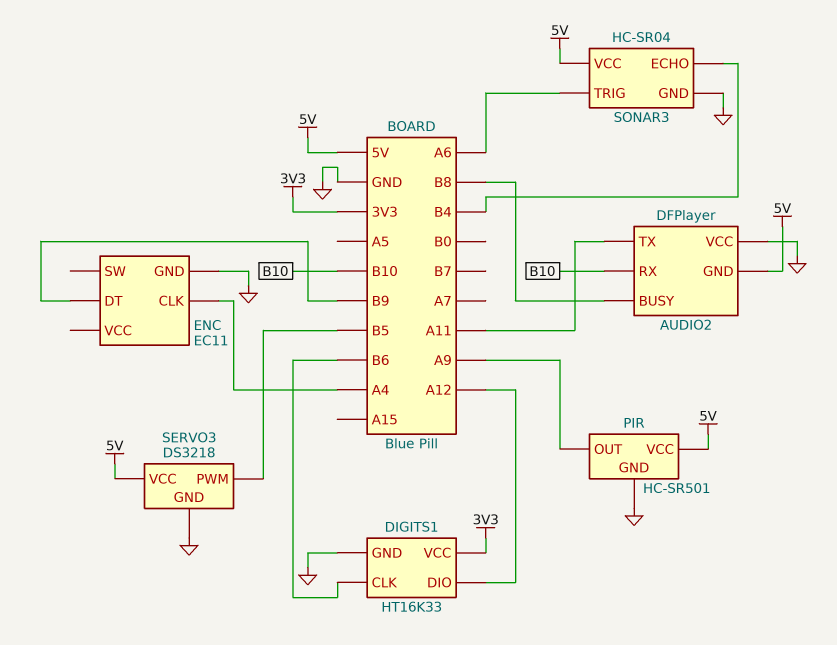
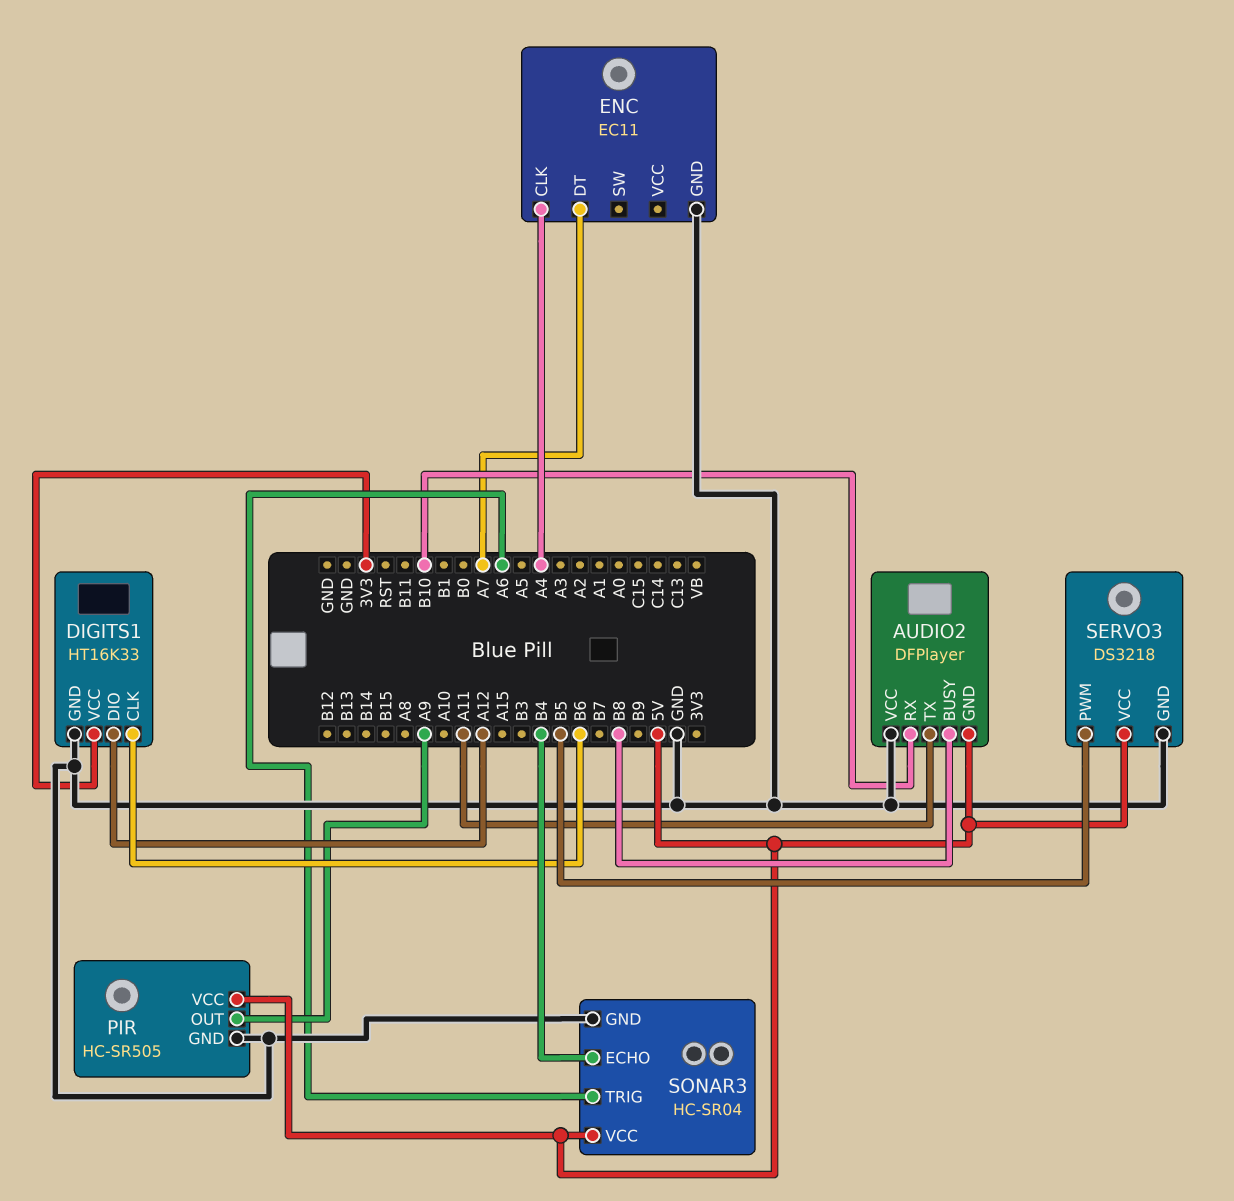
ENC pin DT: B9 -> A7
PIR: HC-SR501 -> HC-SR505

